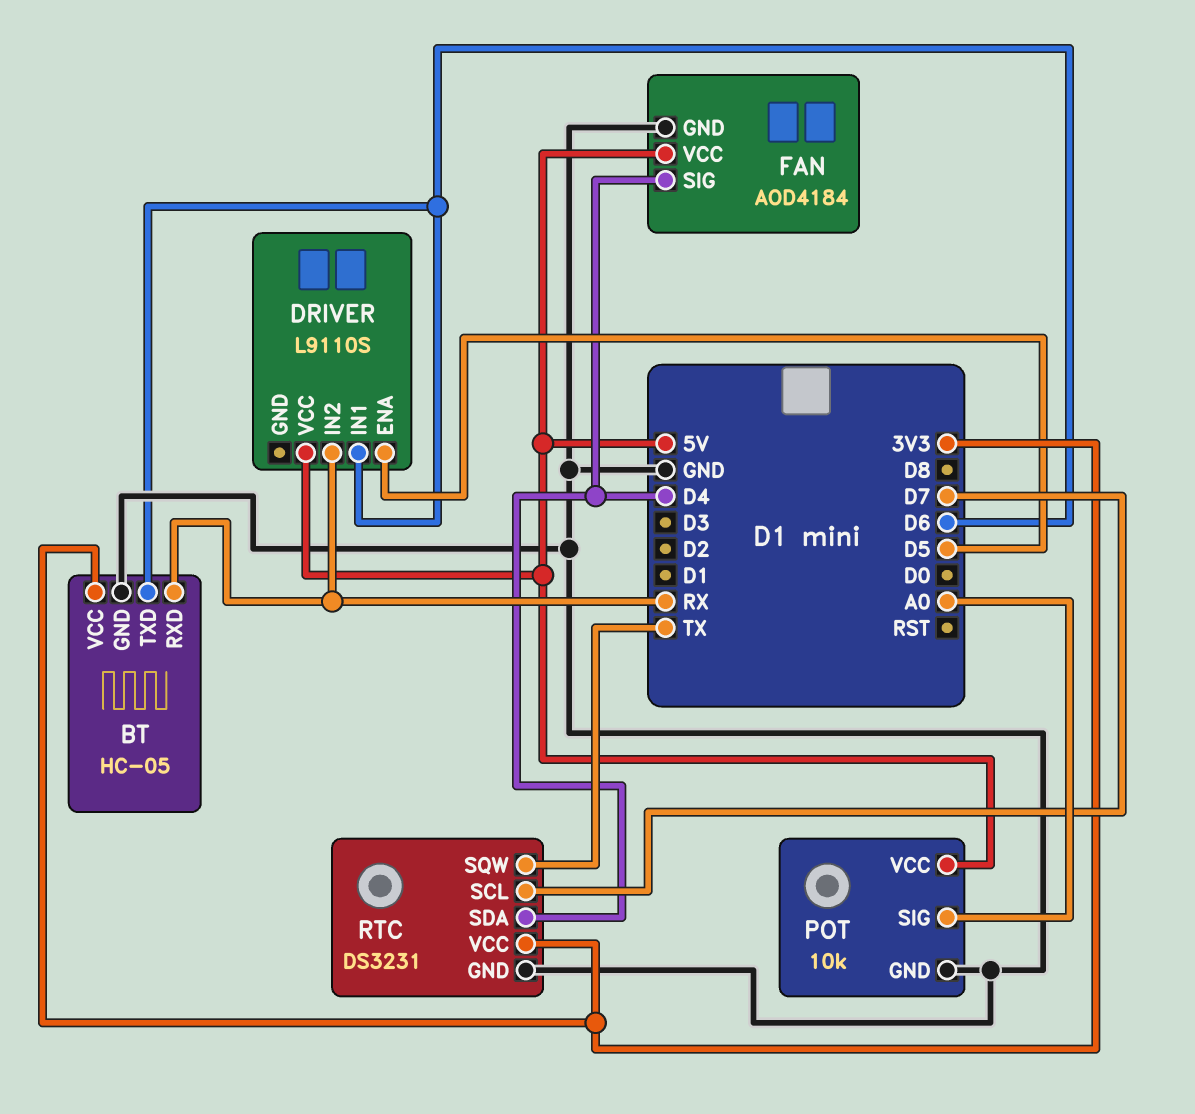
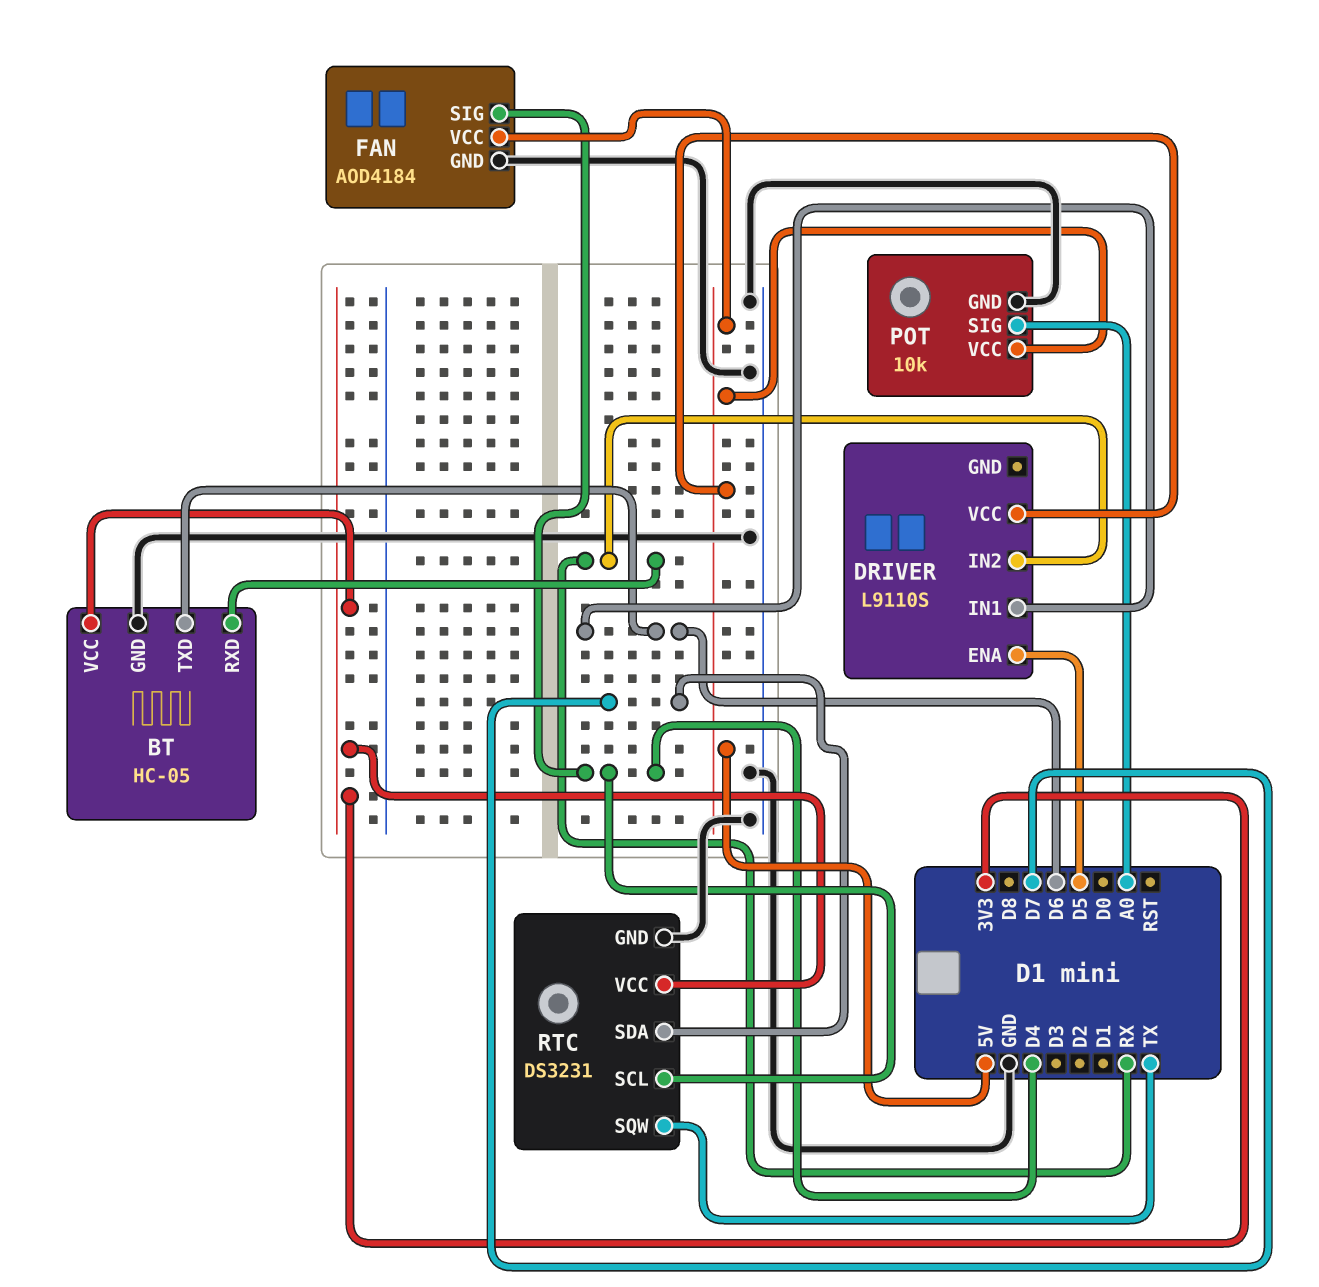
RTC pin SCL: D7 -> D4
RTC pin SDA: D4 -> D7

